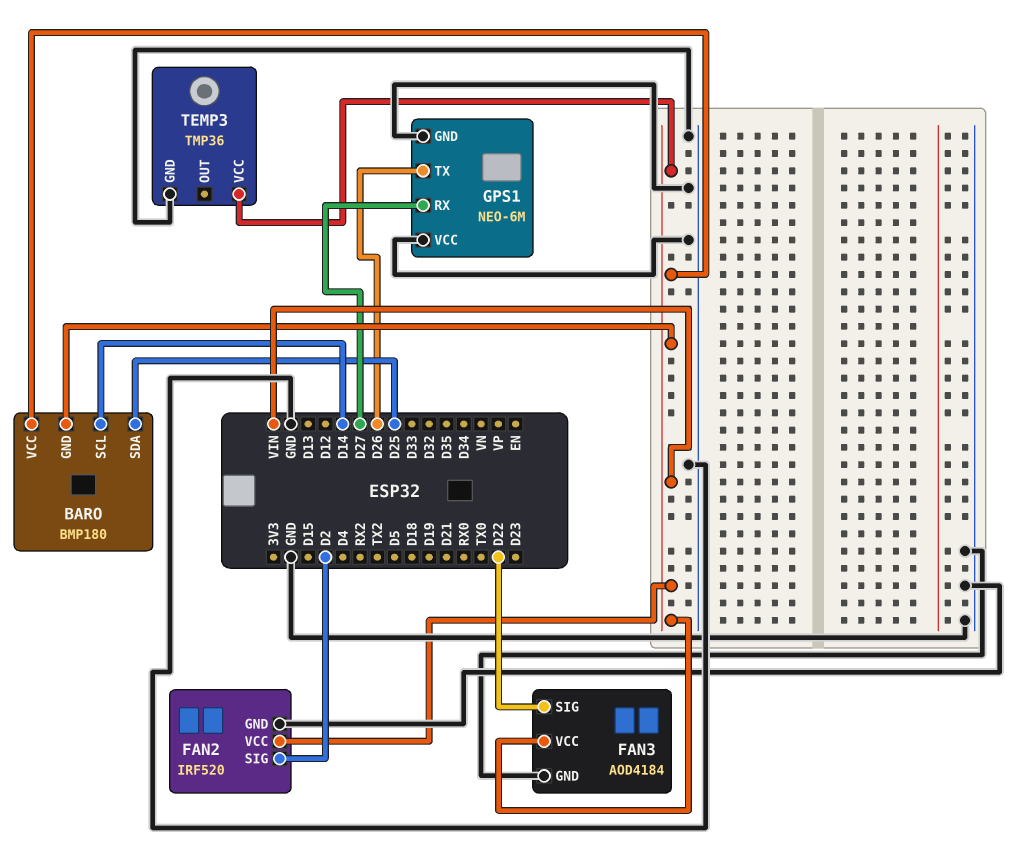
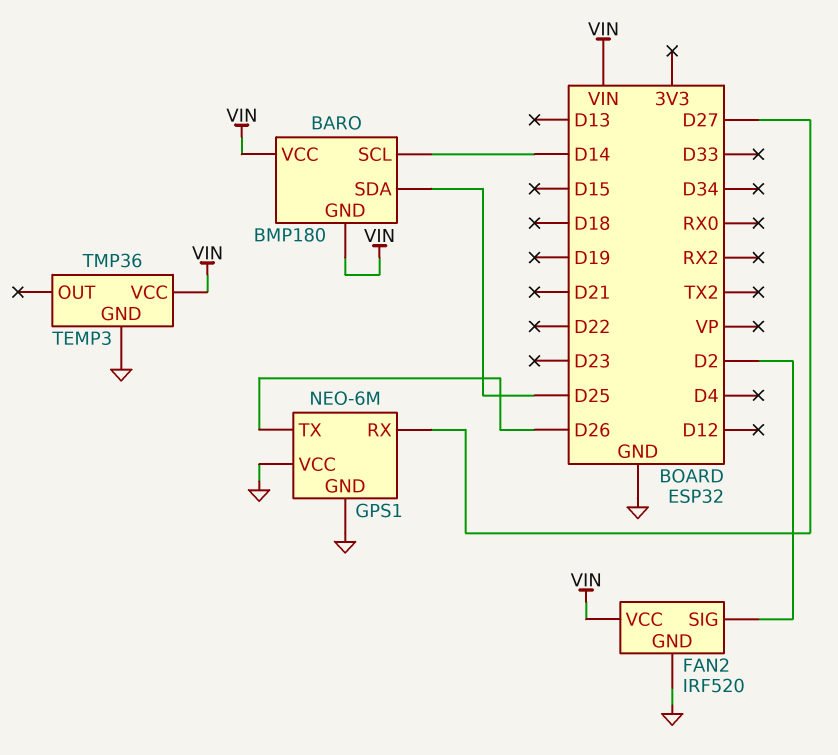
FAN3: AOD4184 -> none
FAN3 pin GND: GND -> none
FAN3 pin SIG: D22 -> none
FAN3 pin VCC: VIN -> none

